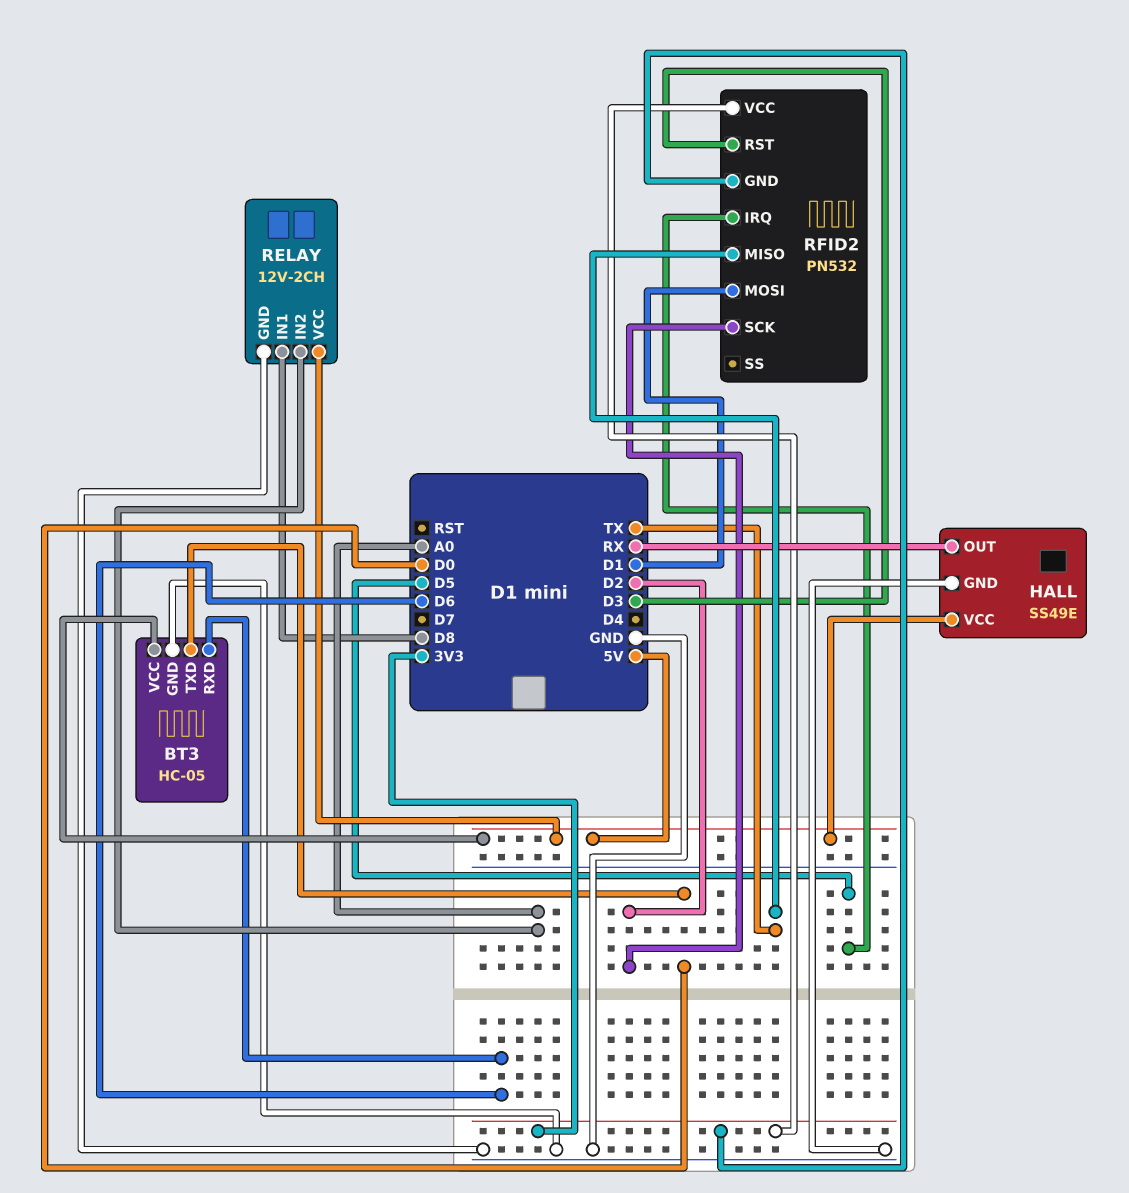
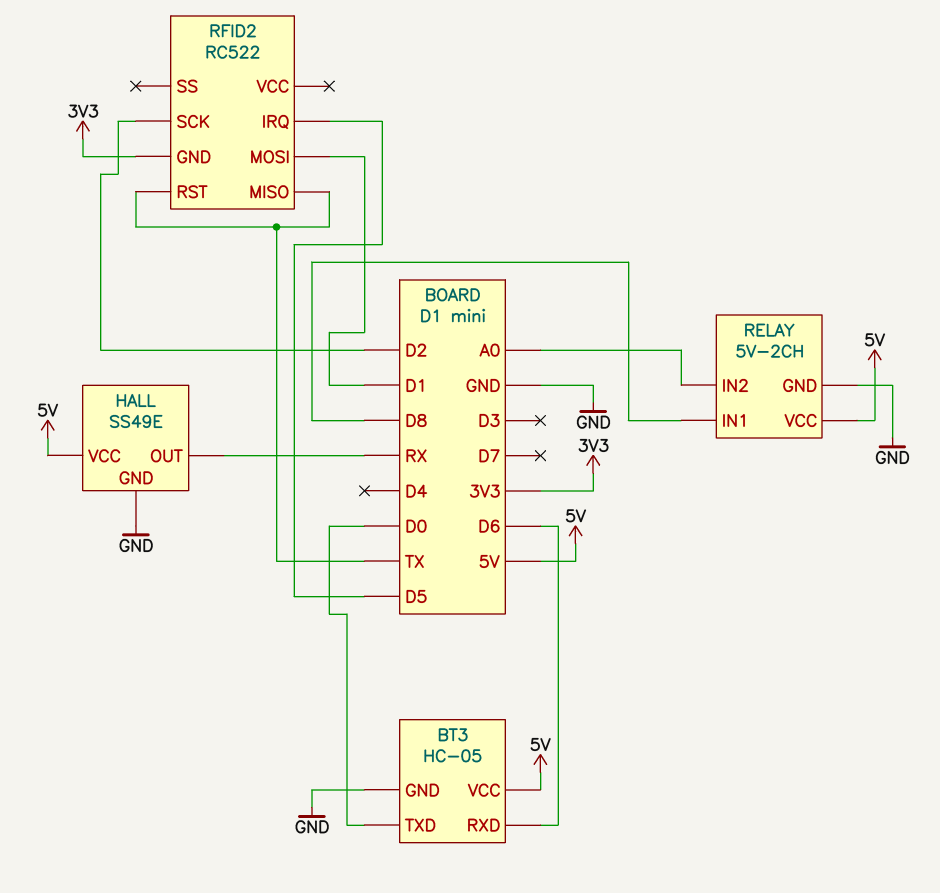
RELAY: 12V-2CH -> 5V-2CH
RFID2: PN532 -> RC522
RFID2 pin RST: D3 -> TX
RFID2 pin VCC: 3V3 -> none

